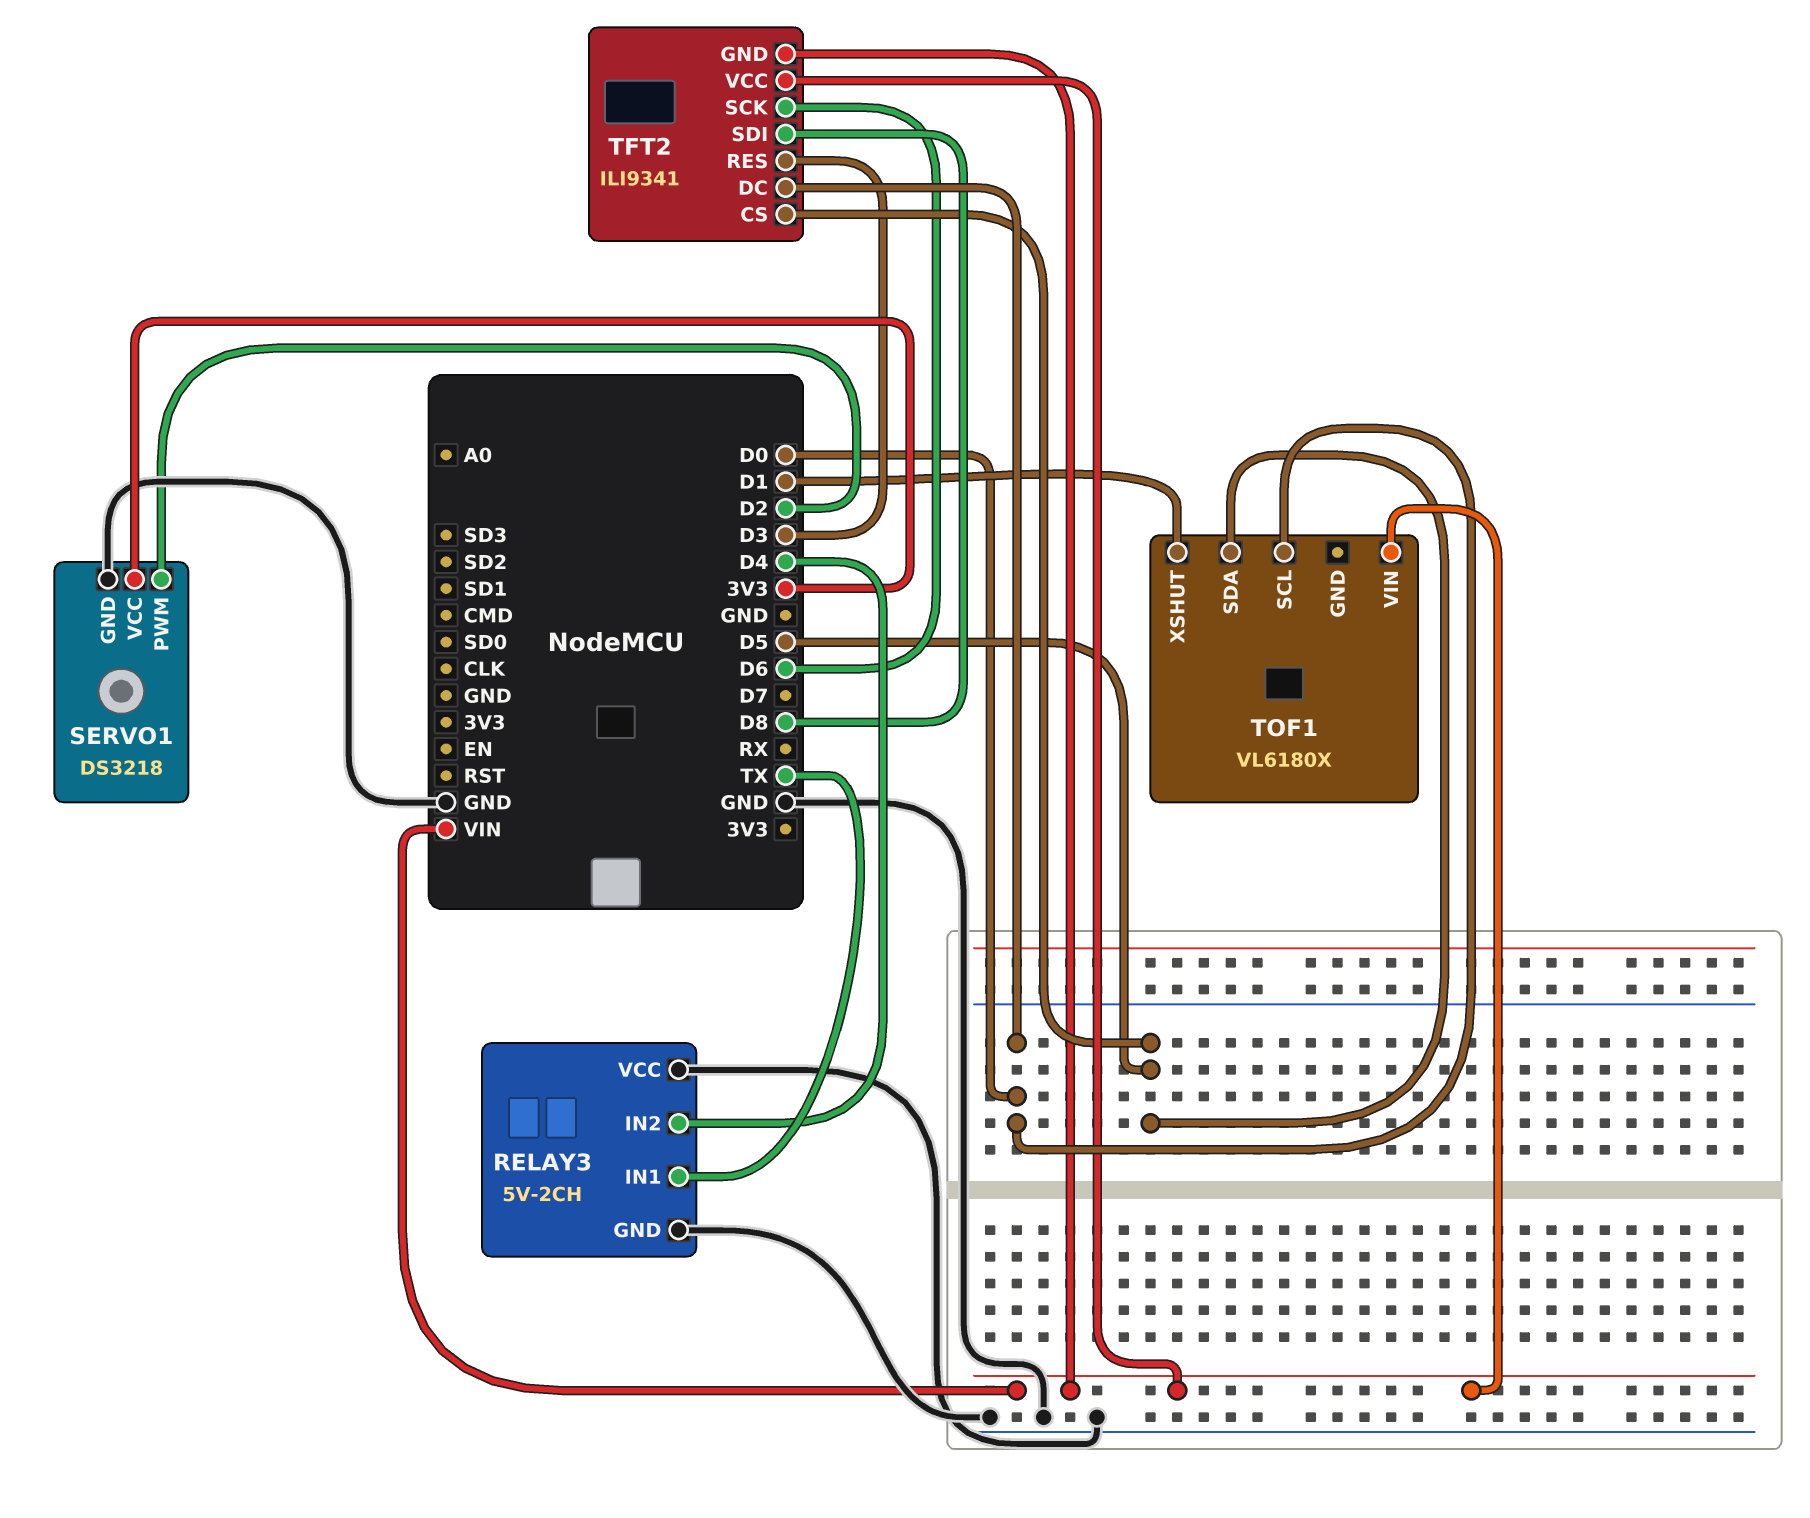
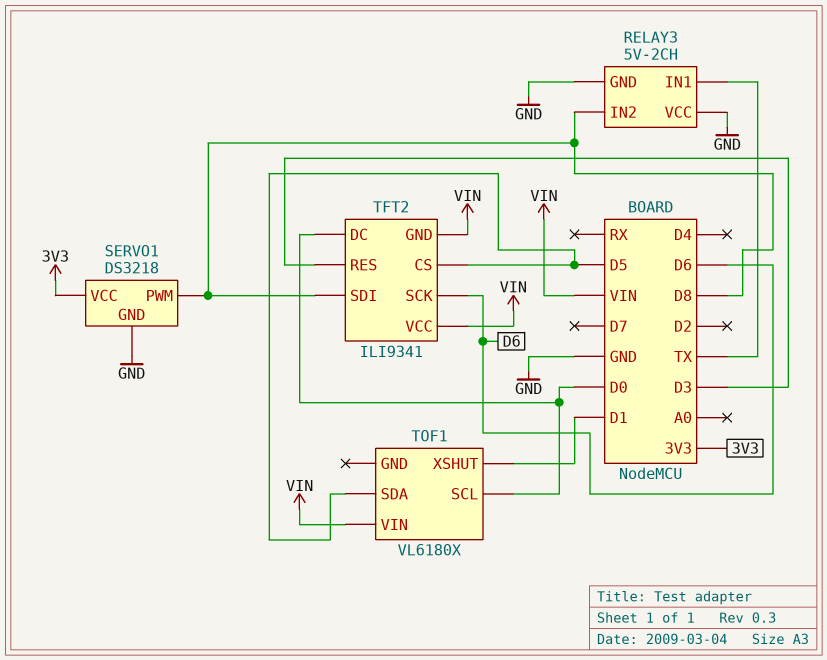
RELAY3 pin IN2: D4 -> D8
SERVO1 pin PWM: D2 -> D8

